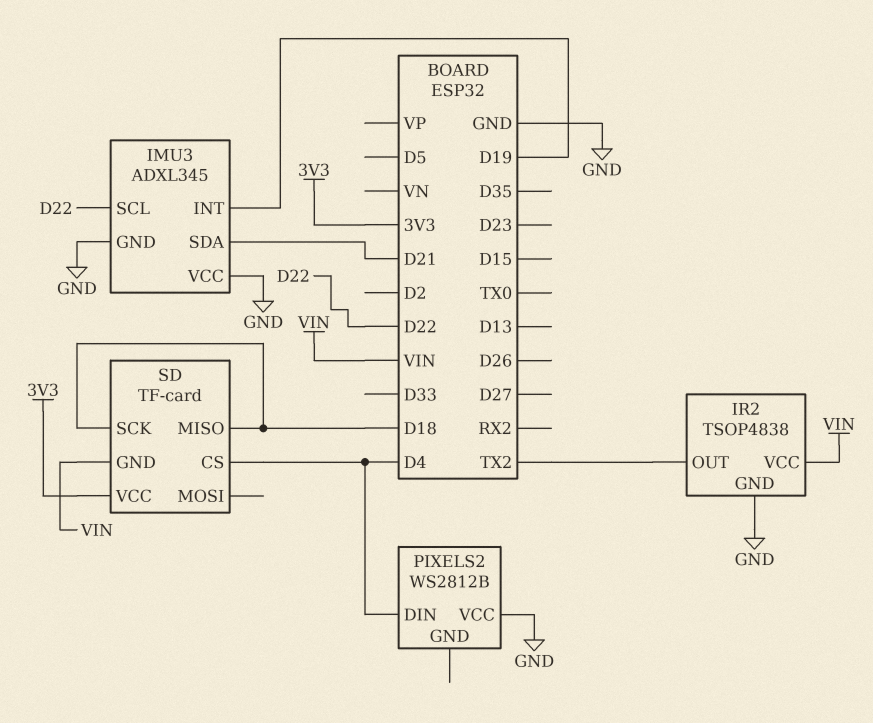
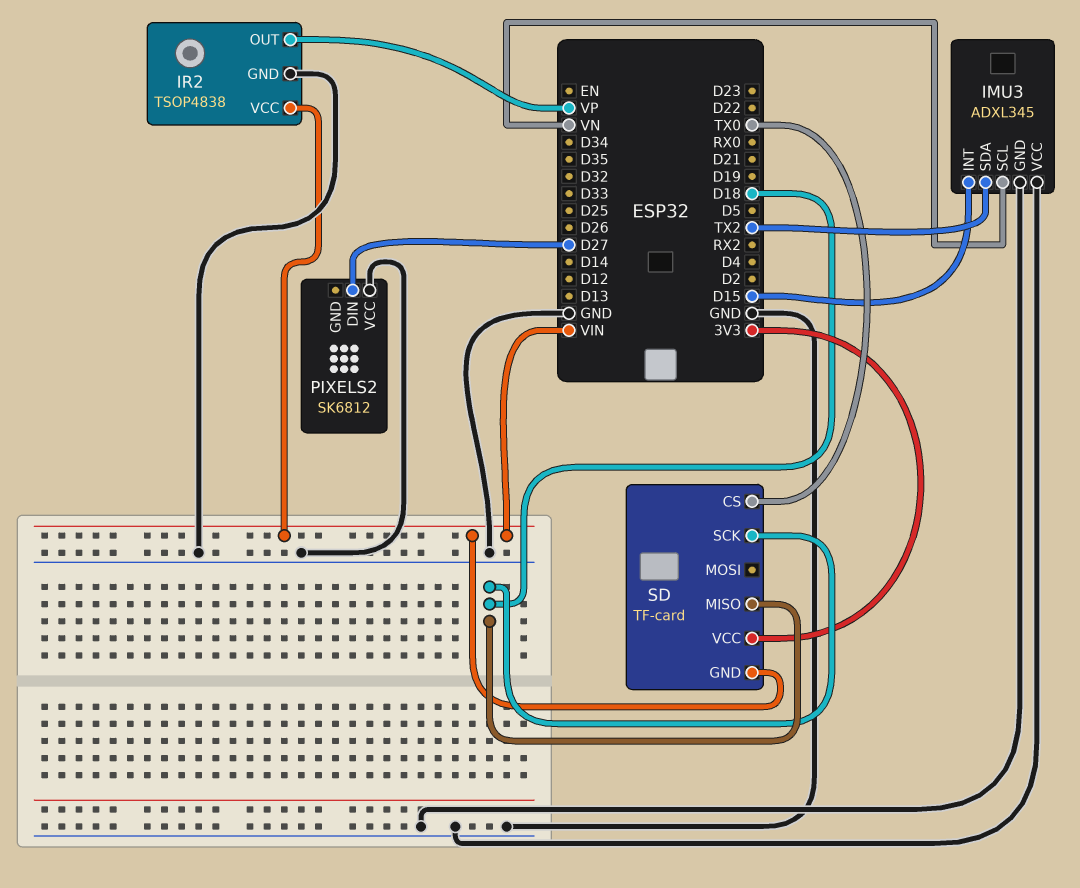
IMU3 pin INT: D19 -> D15
IMU3 pin SCL: D22 -> VN
IMU3 pin SDA: D21 -> TX2
IR2 pin OUT: TX2 -> VP
PIXELS2: WS2812B -> SK6812
PIXELS2 pin DIN: D4 -> D27
SD pin CS: D4 -> TX0

